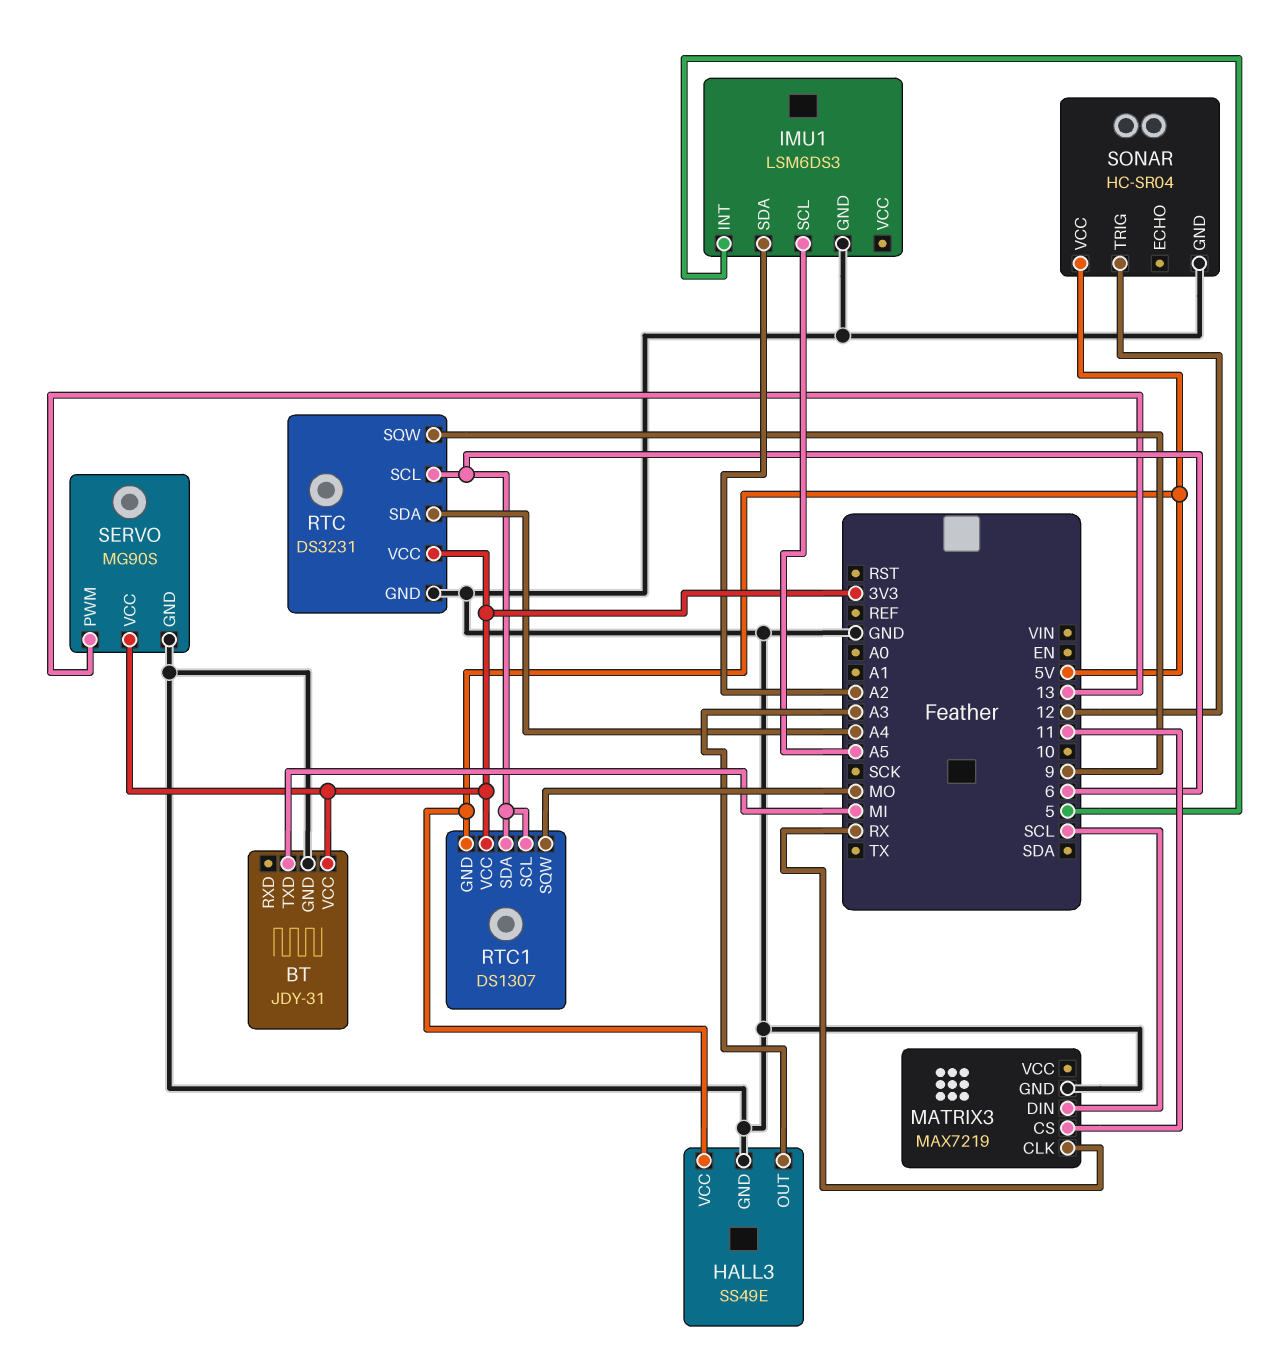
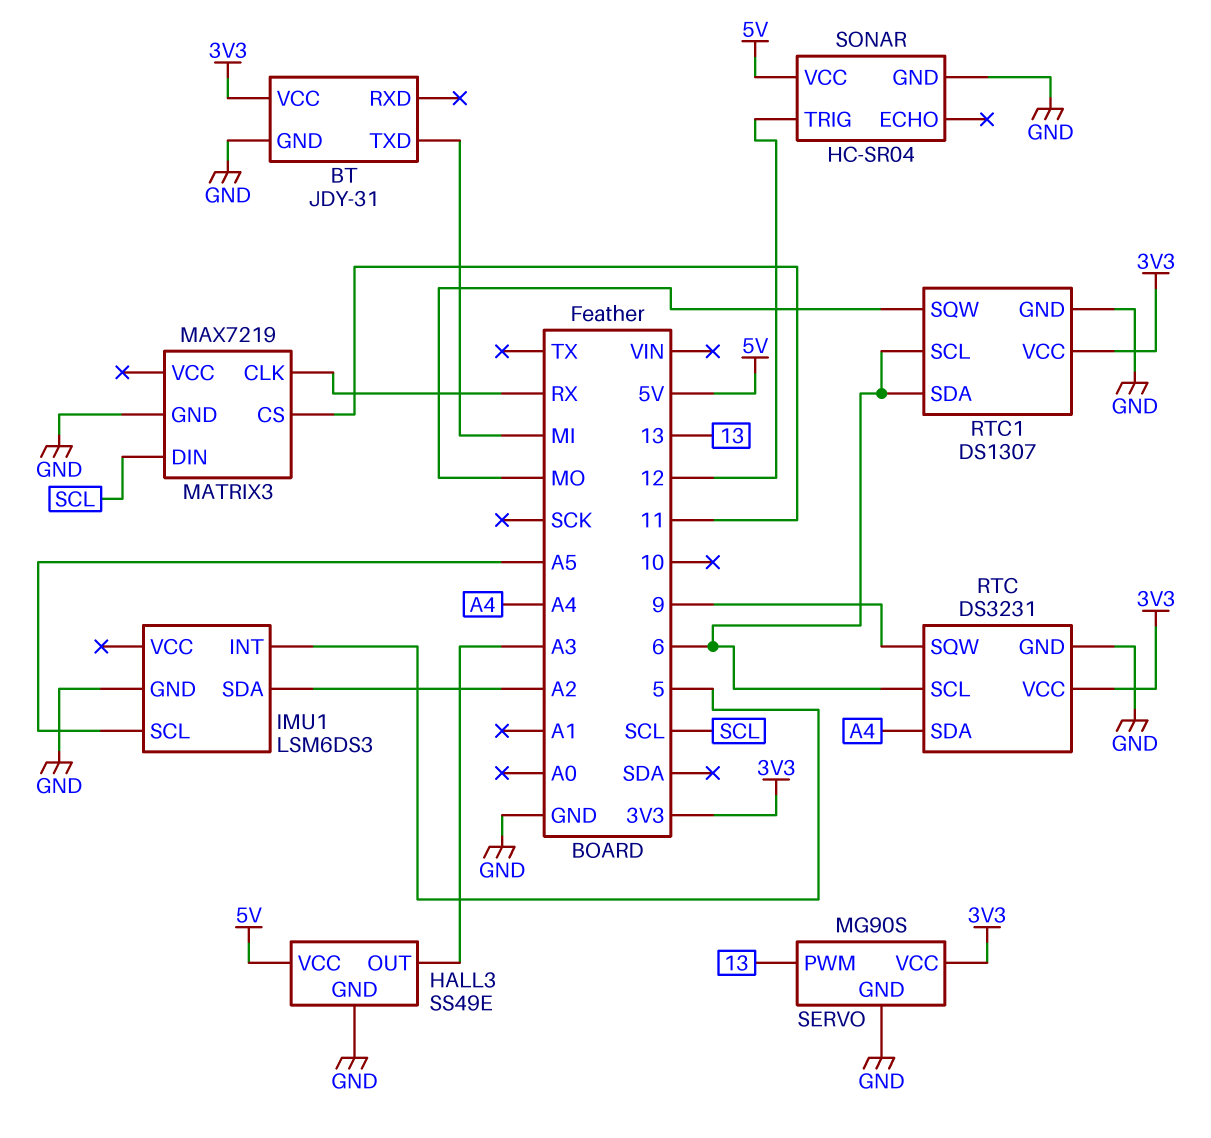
RTC1 pin GND: 5V -> GND

